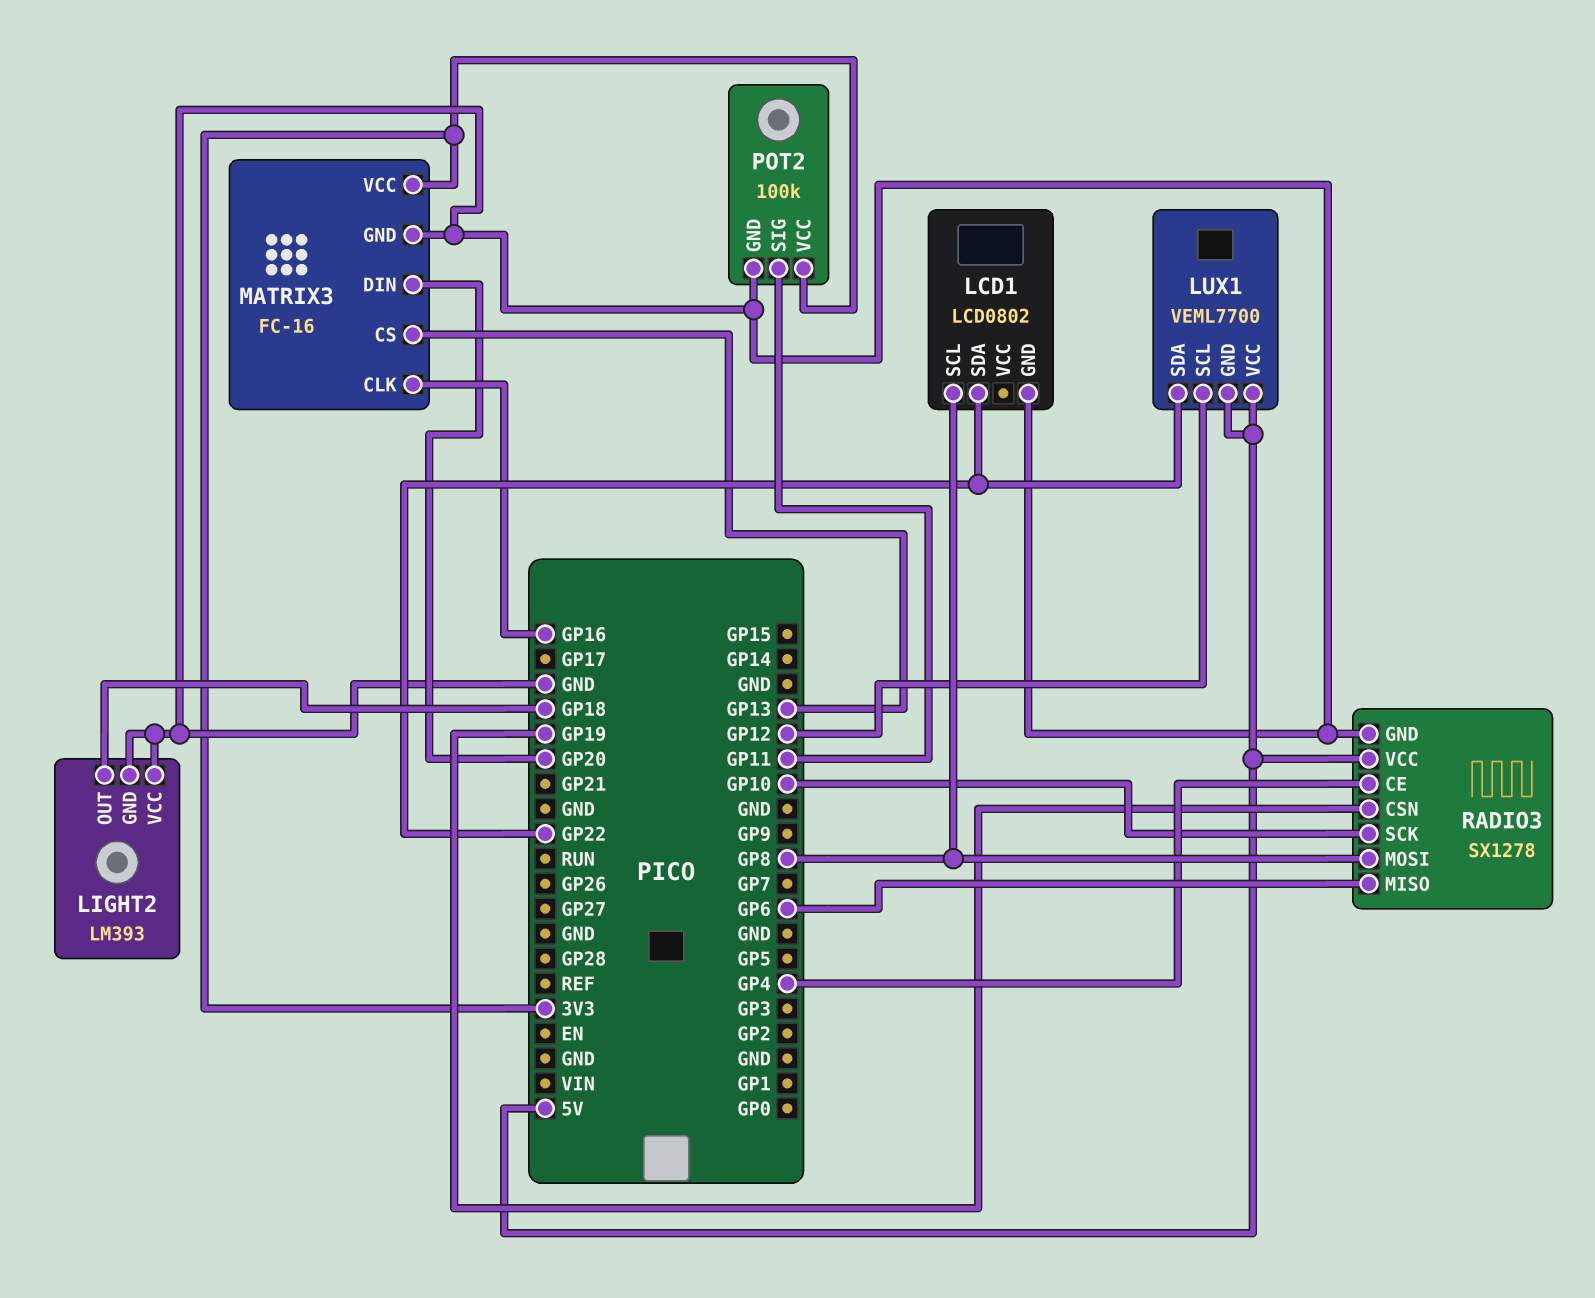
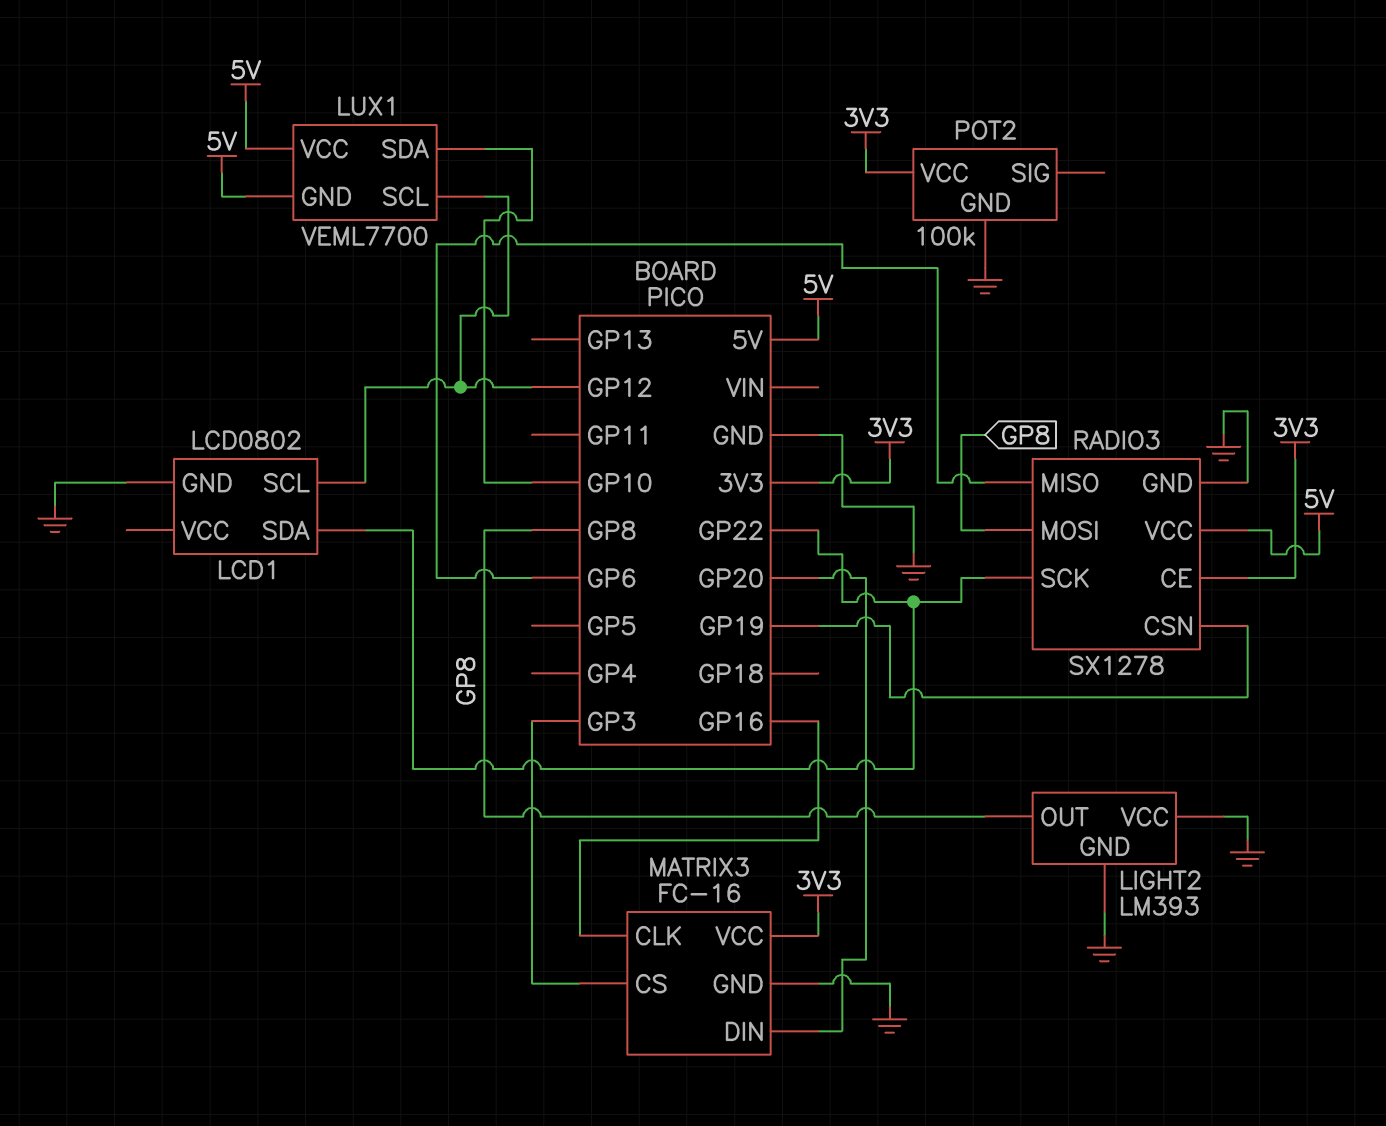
LCD1 pin SCL: GP8 -> GP12
LIGHT2 pin OUT: GP18 -> GP8
LUX1 pin SDA: GP22 -> GP10
MATRIX3 pin CS: GP13 -> GP3
POT2 pin SIG: GP11 -> none
RADIO3 pin CE: GP4 -> 3V3
RADIO3 pin SCK: GP10 -> GP22

